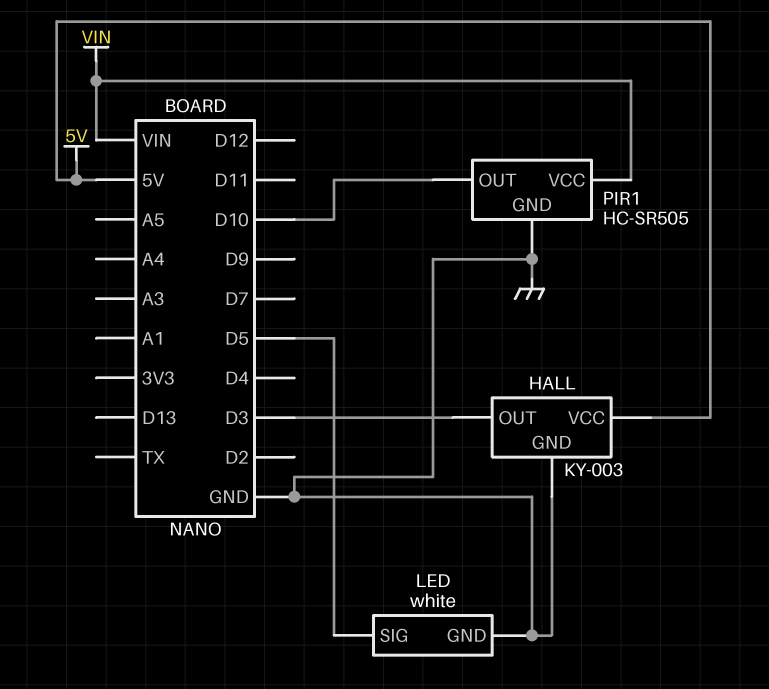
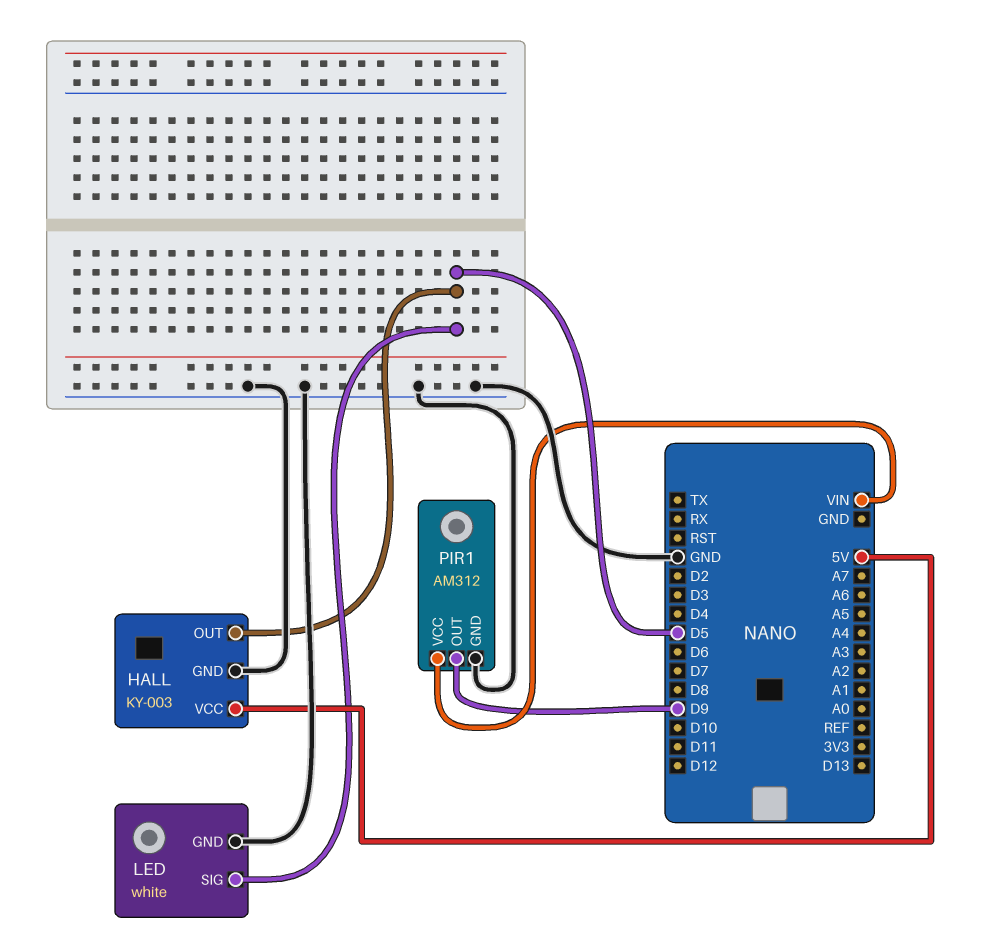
HALL pin OUT: D3 -> D5
PIR1: HC-SR505 -> AM312
PIR1 pin OUT: D10 -> D9

